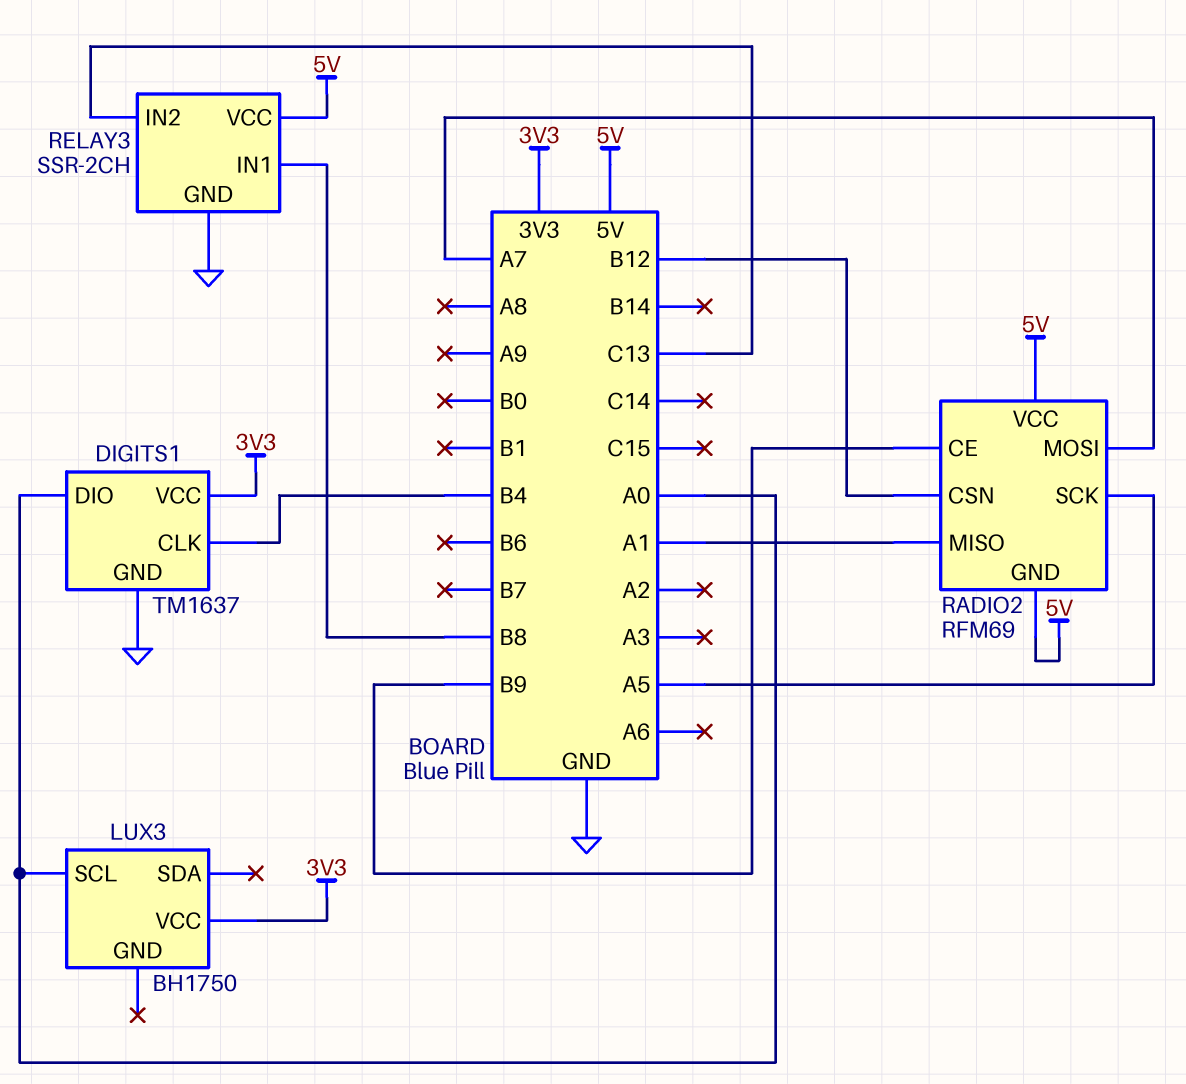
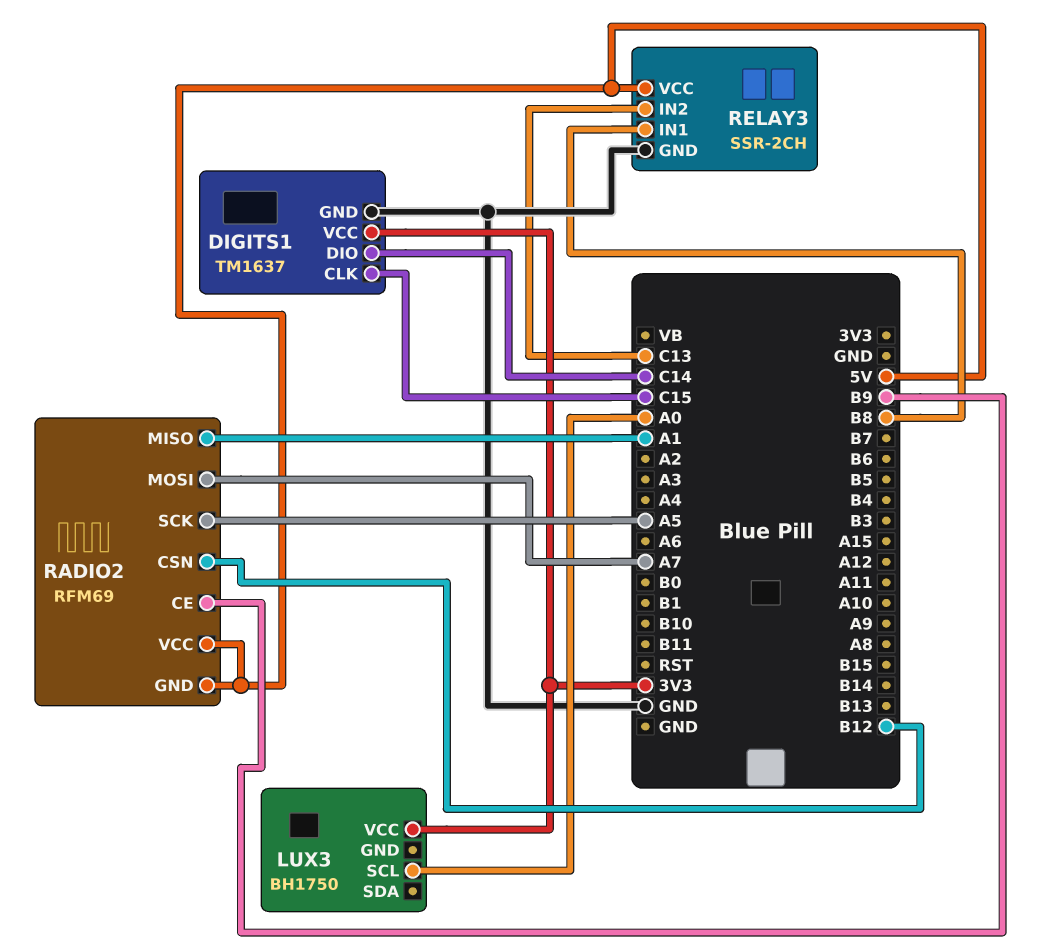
DIGITS1 pin CLK: B4 -> C15
DIGITS1 pin DIO: A0 -> C14

